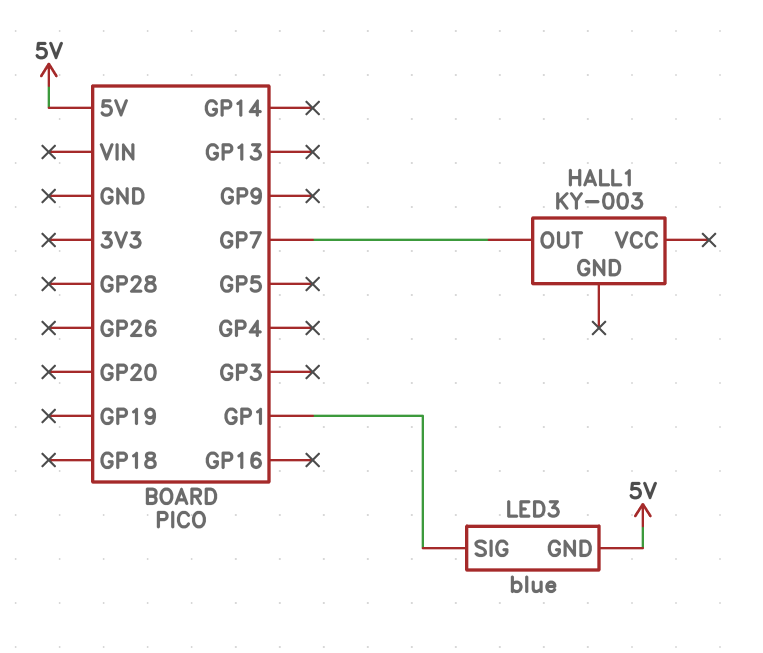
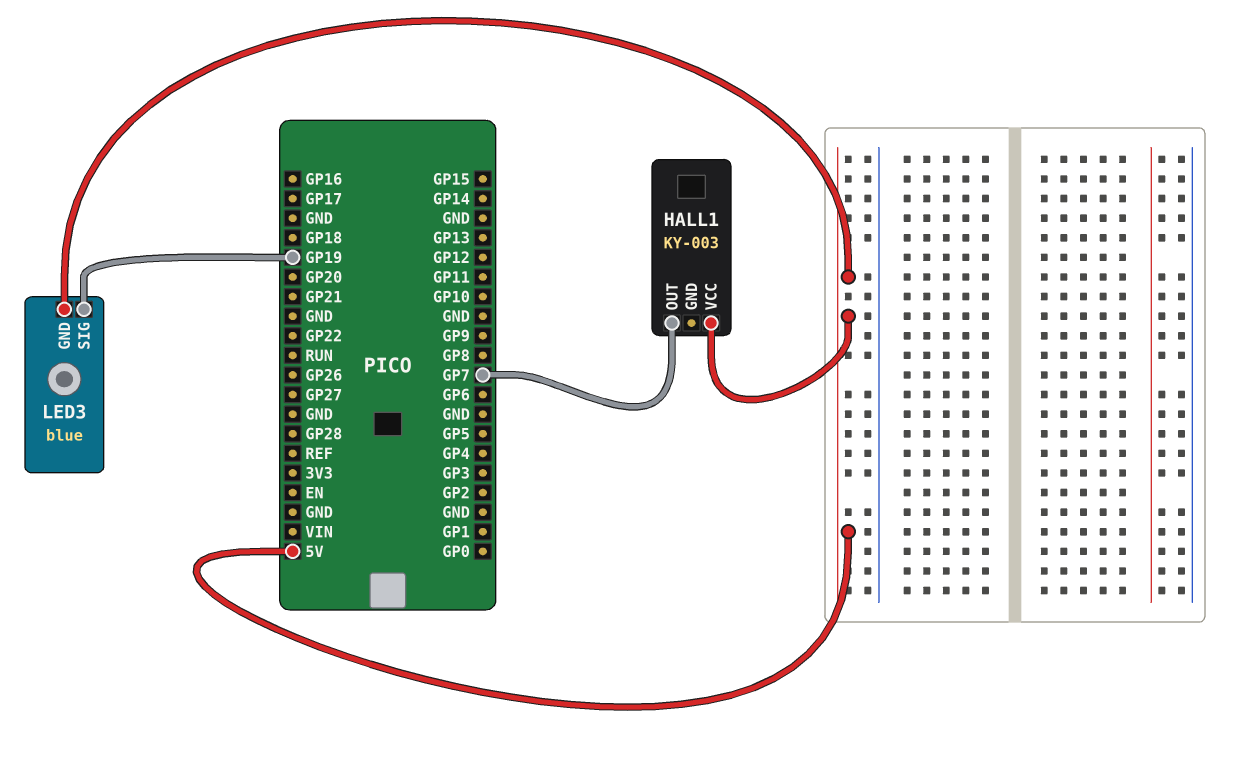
HALL1 pin VCC: none -> 5V
LED3 pin SIG: GP1 -> GP19

